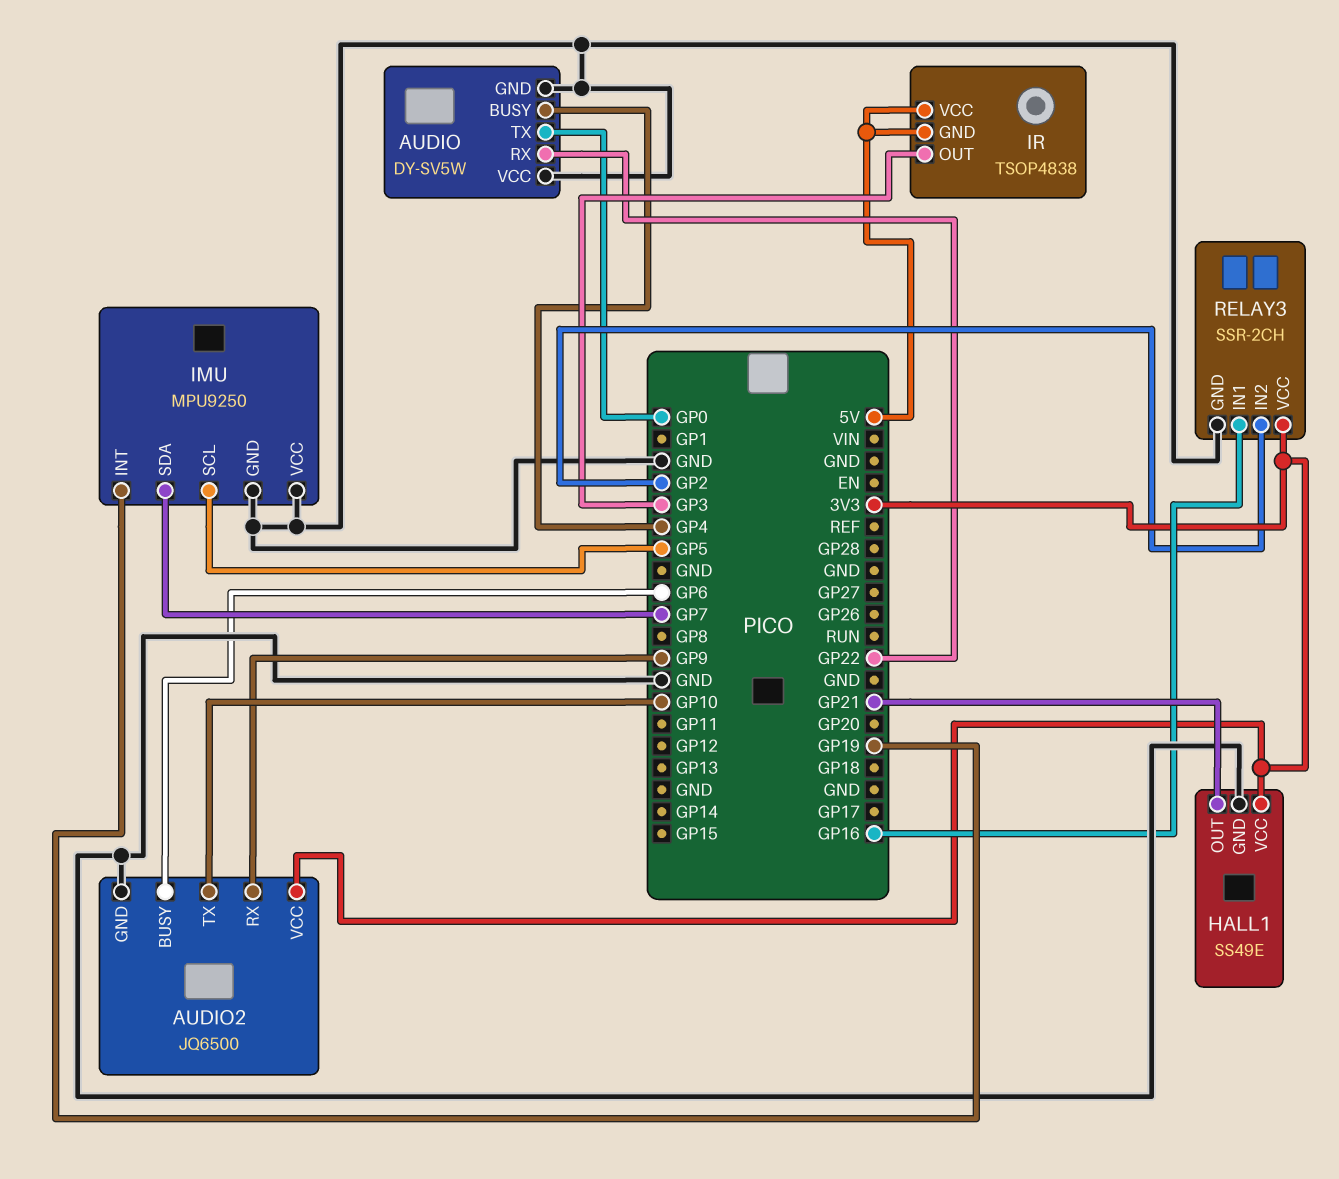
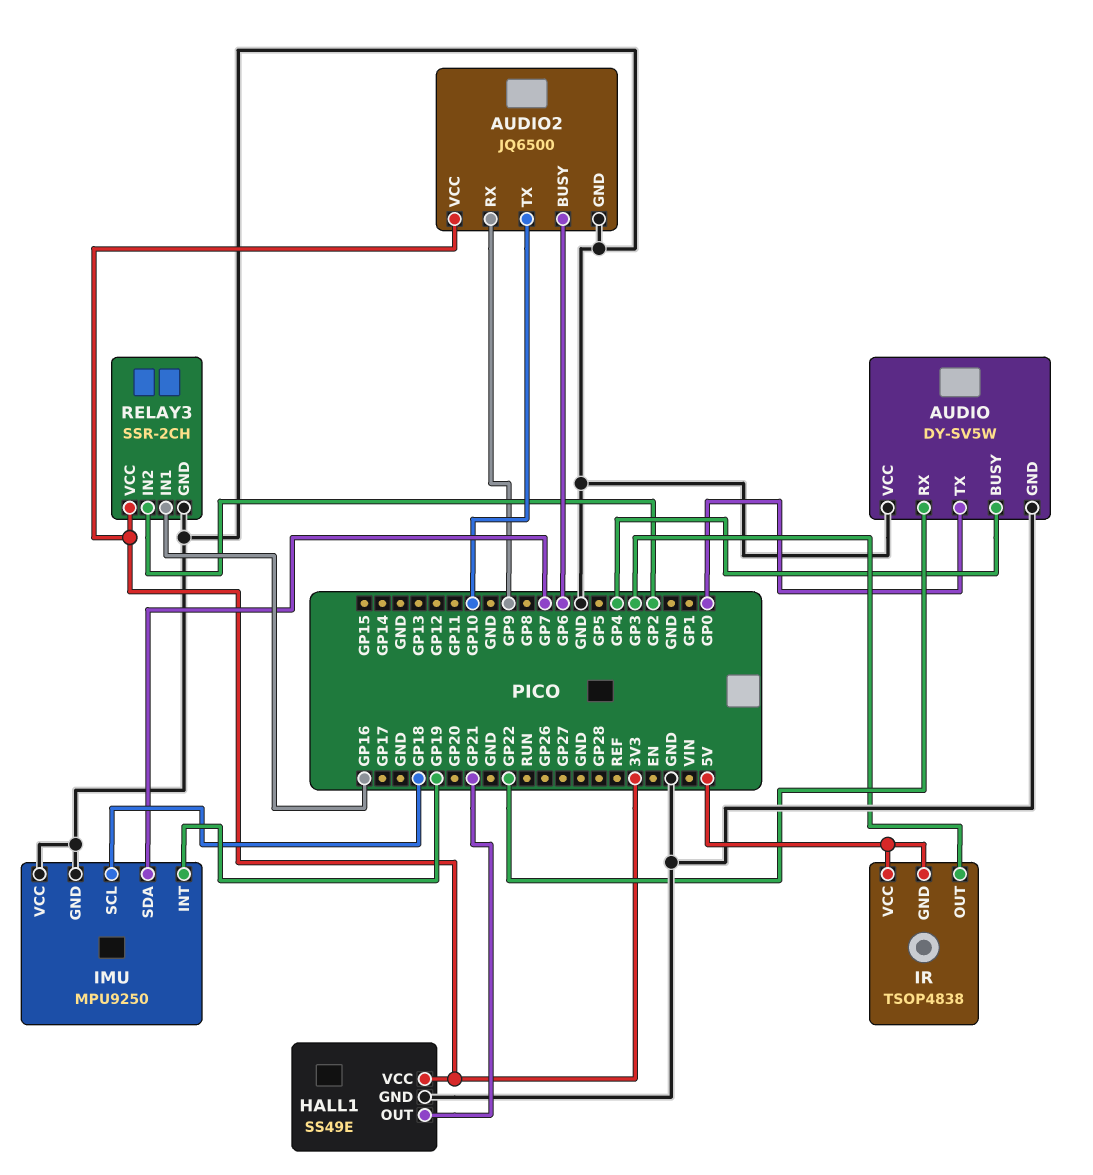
IMU pin SCL: GP5 -> GP18

